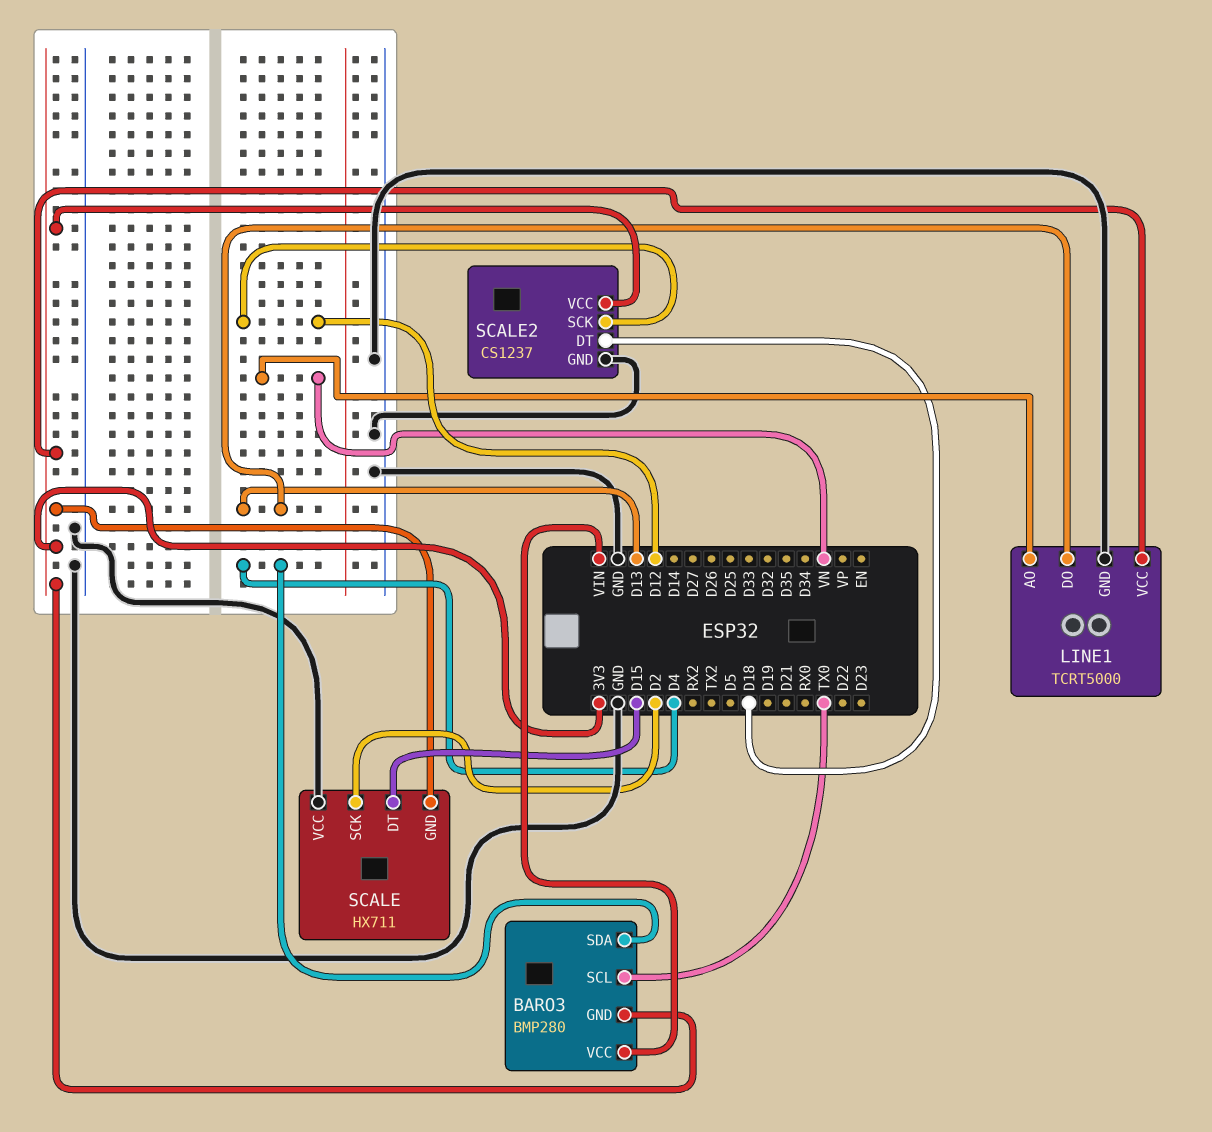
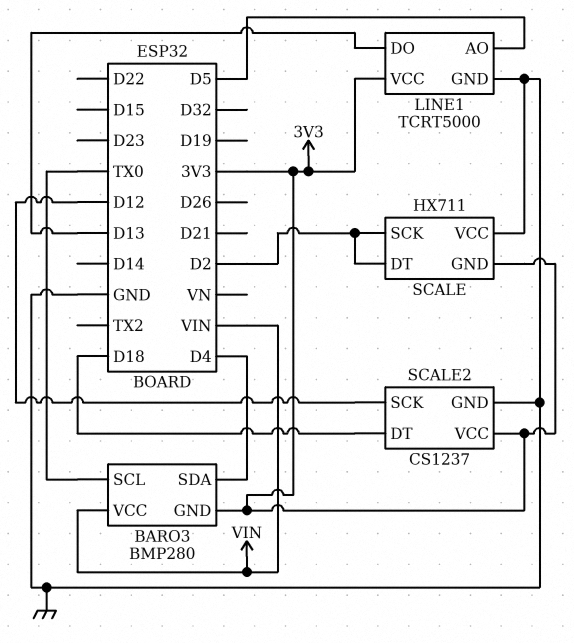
LINE1 pin AO: VN -> D5
SCALE pin DT: D15 -> D2

